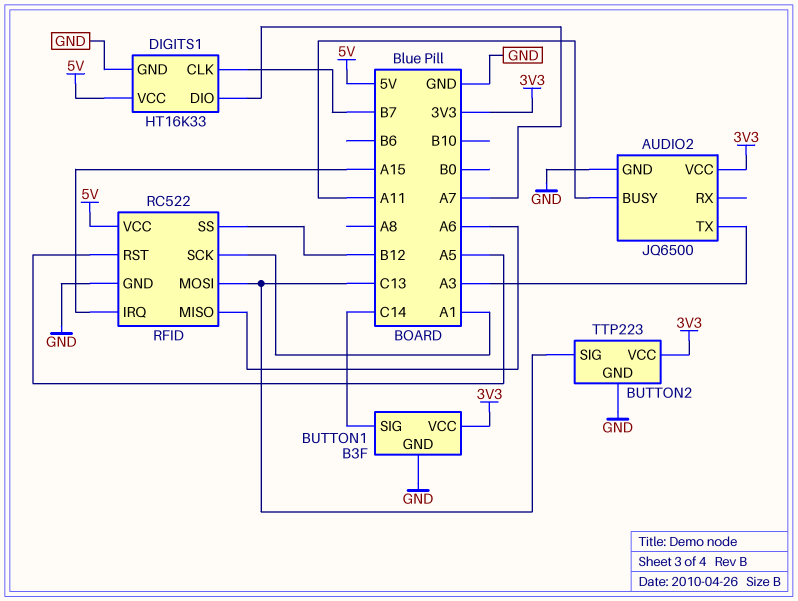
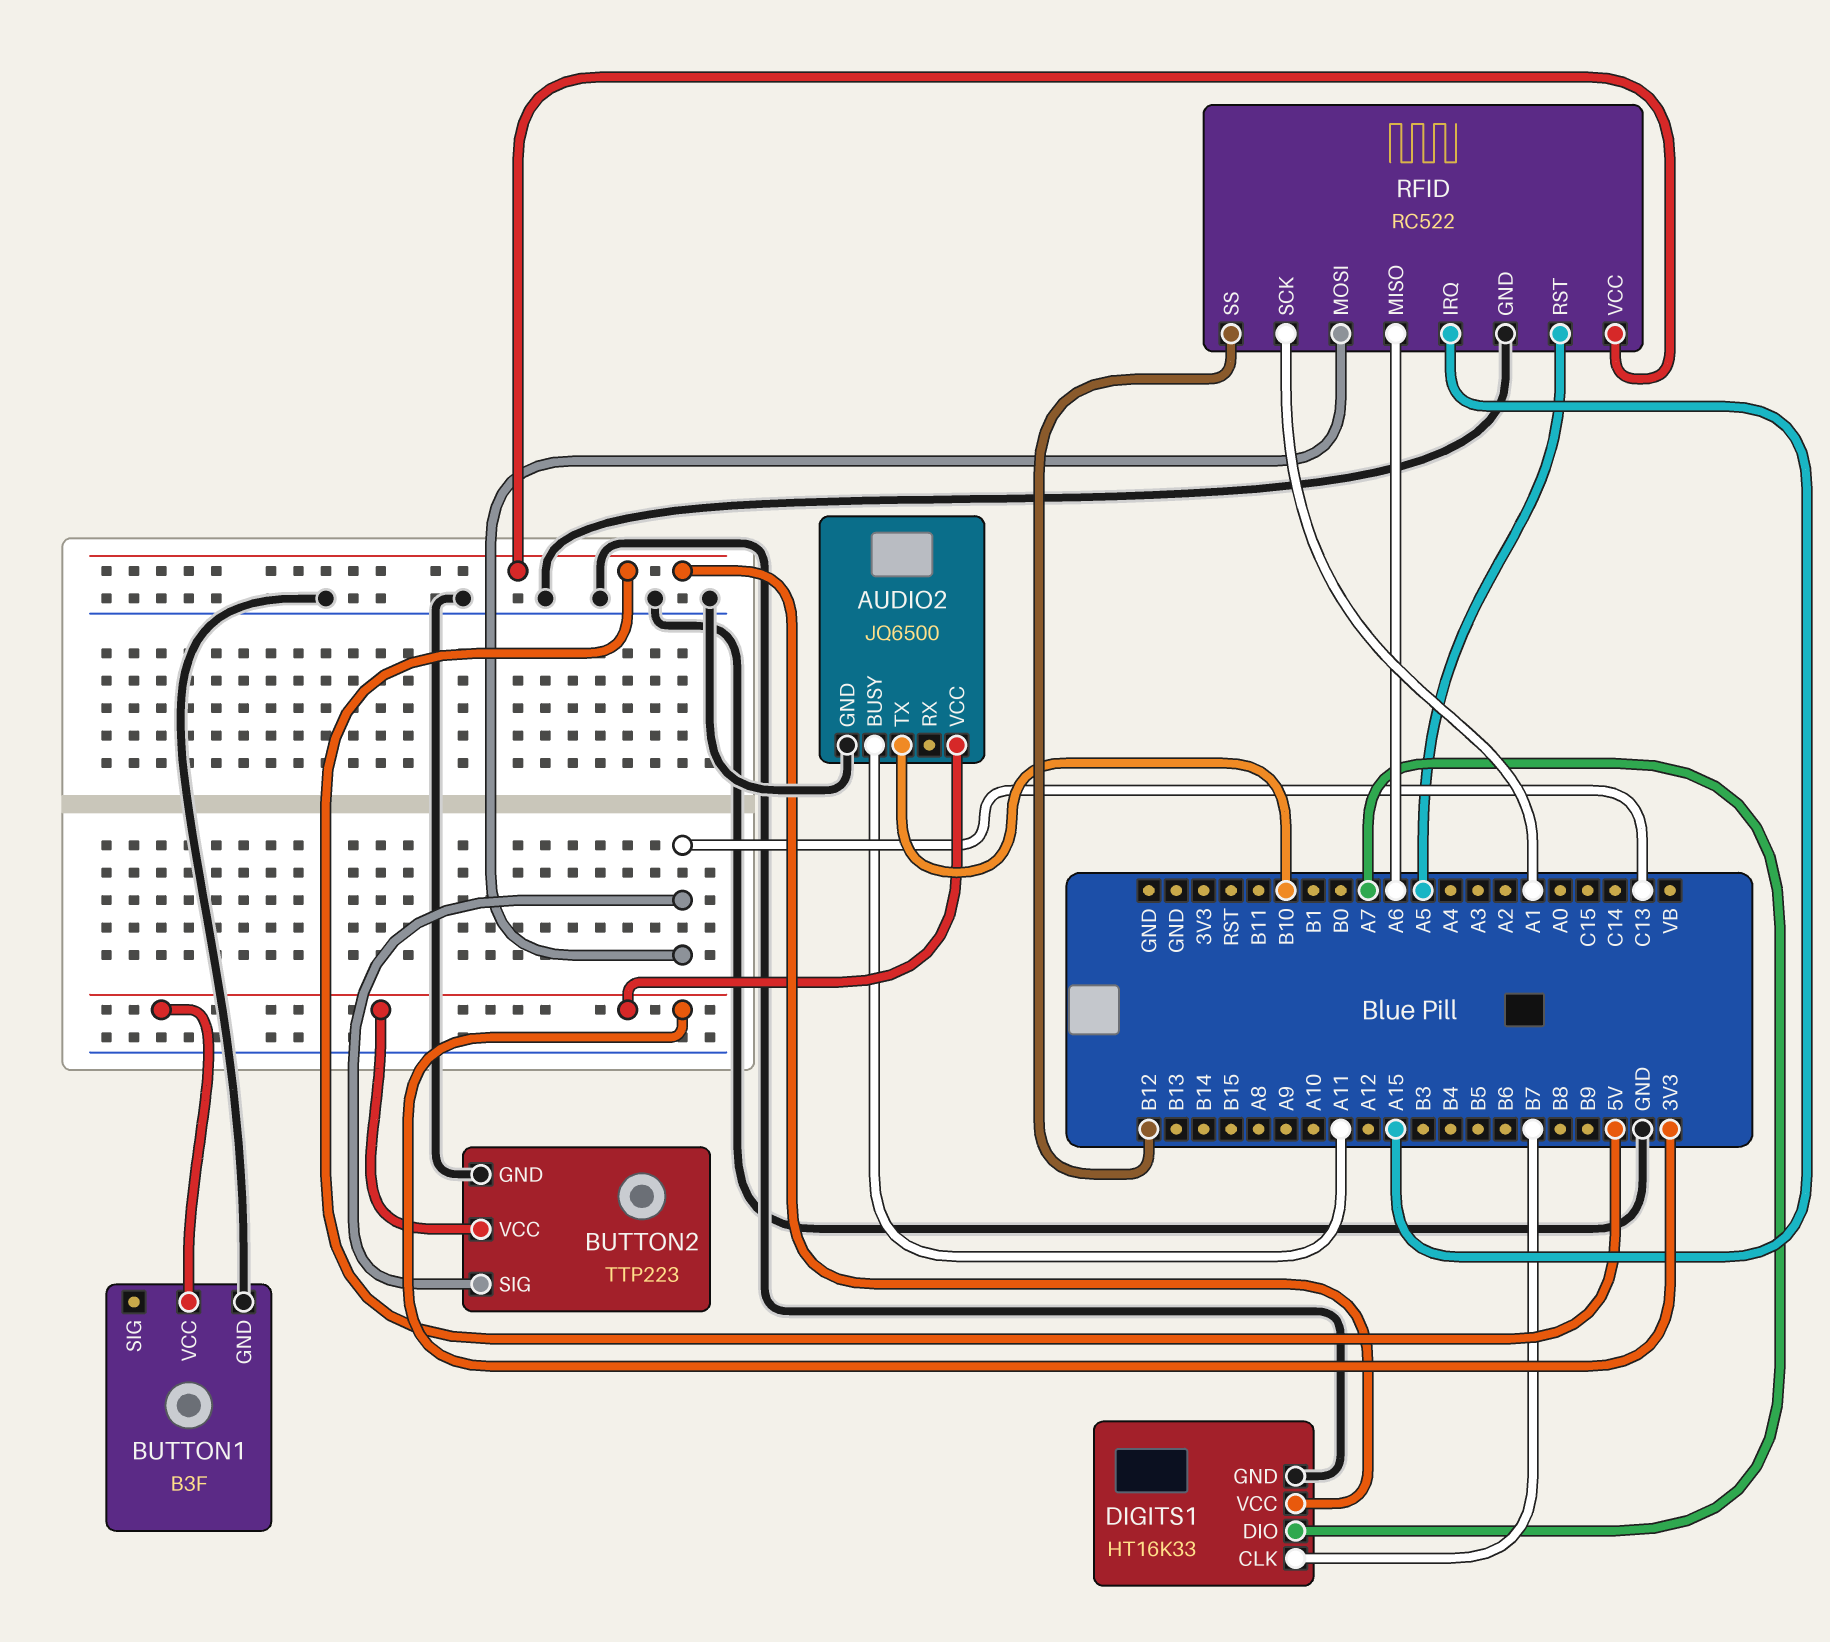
AUDIO2 pin TX: A3 -> B10
BUTTON1 pin SIG: C14 -> none

